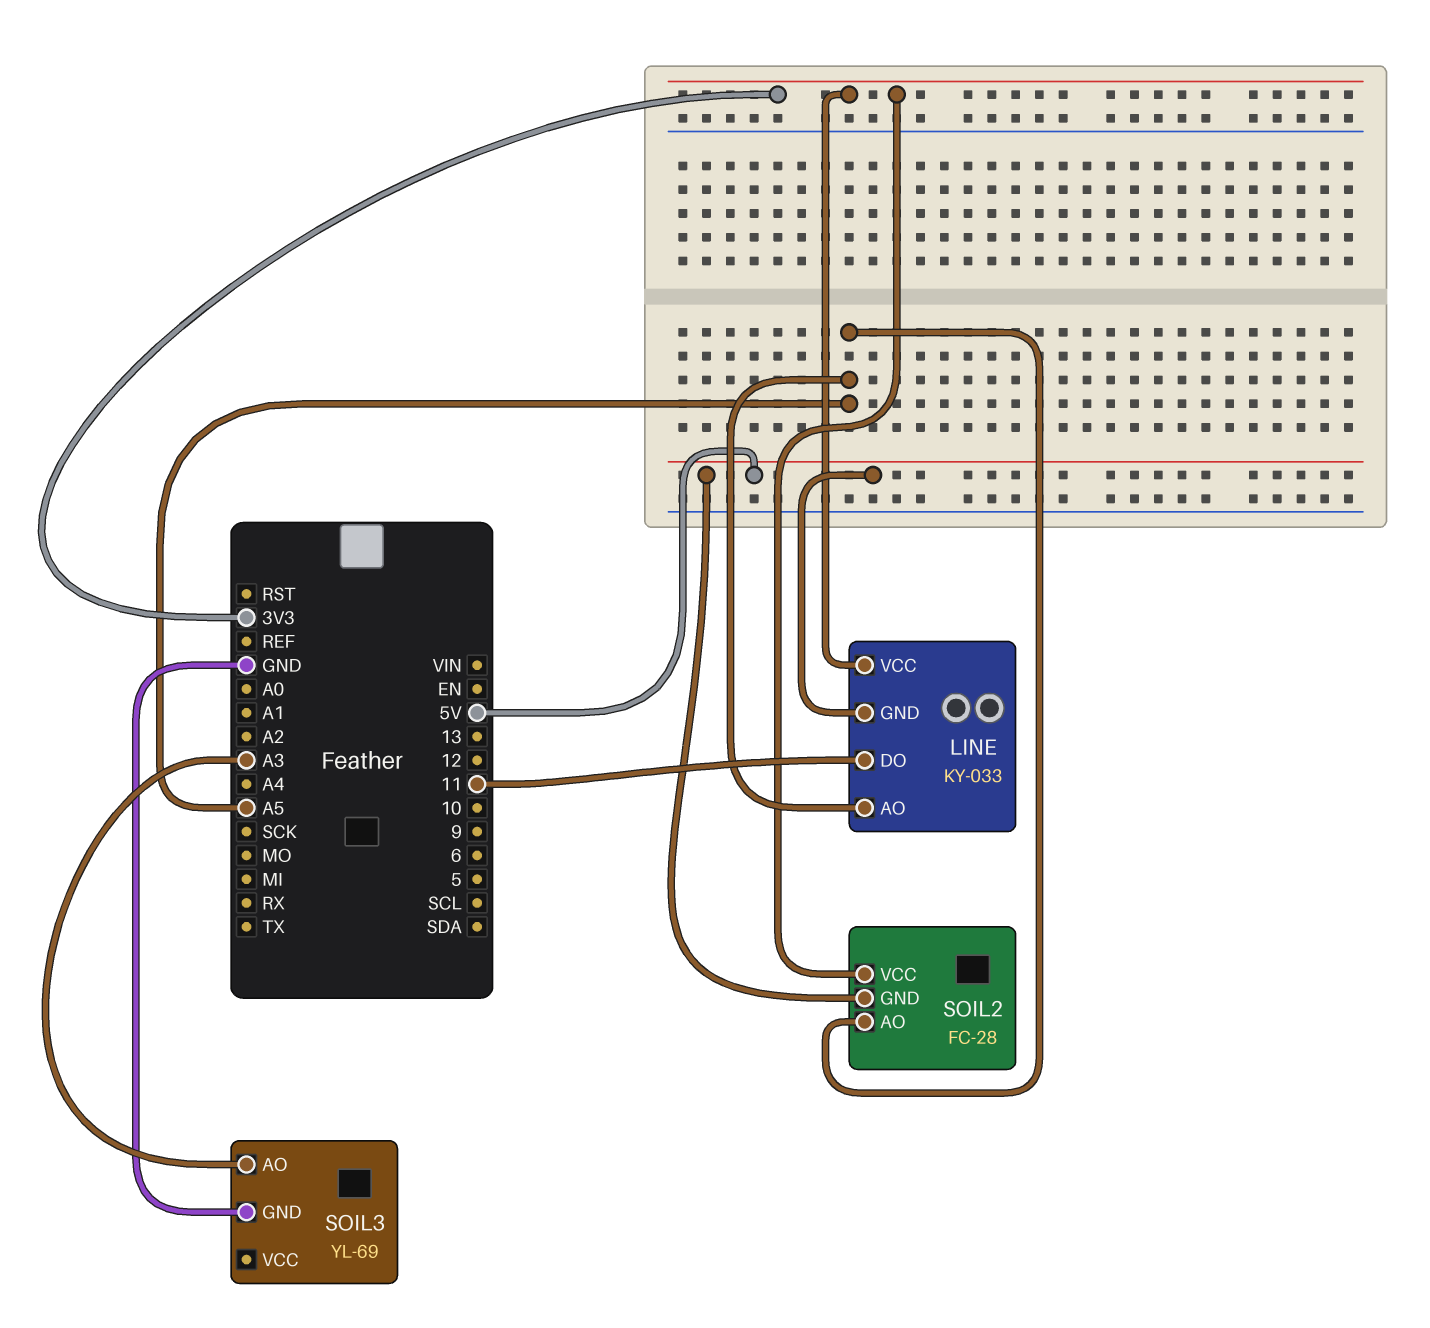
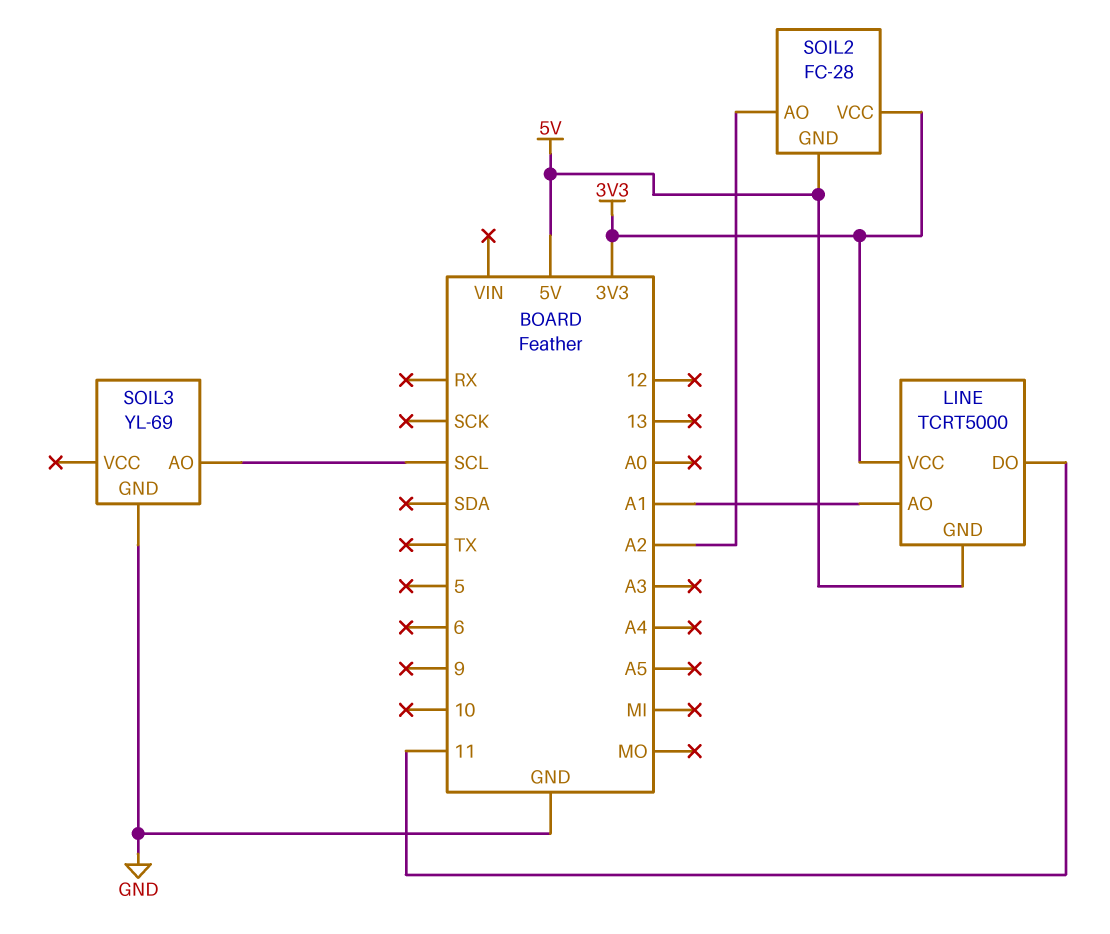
LINE: KY-033 -> TCRT5000
LINE pin AO: A5 -> A1
SOIL2 pin AO: A5 -> A2
SOIL3 pin AO: A3 -> SCL

